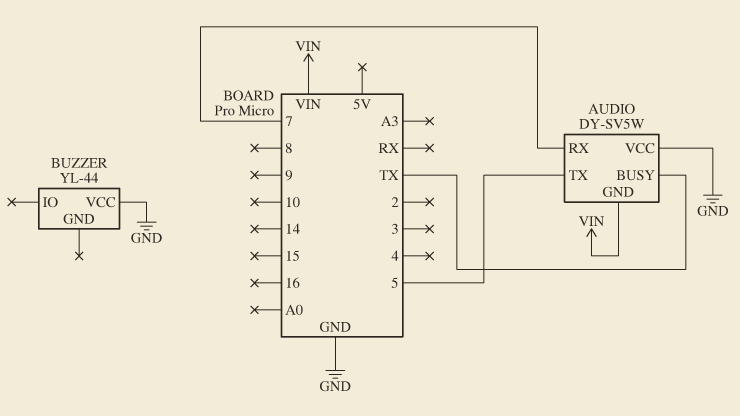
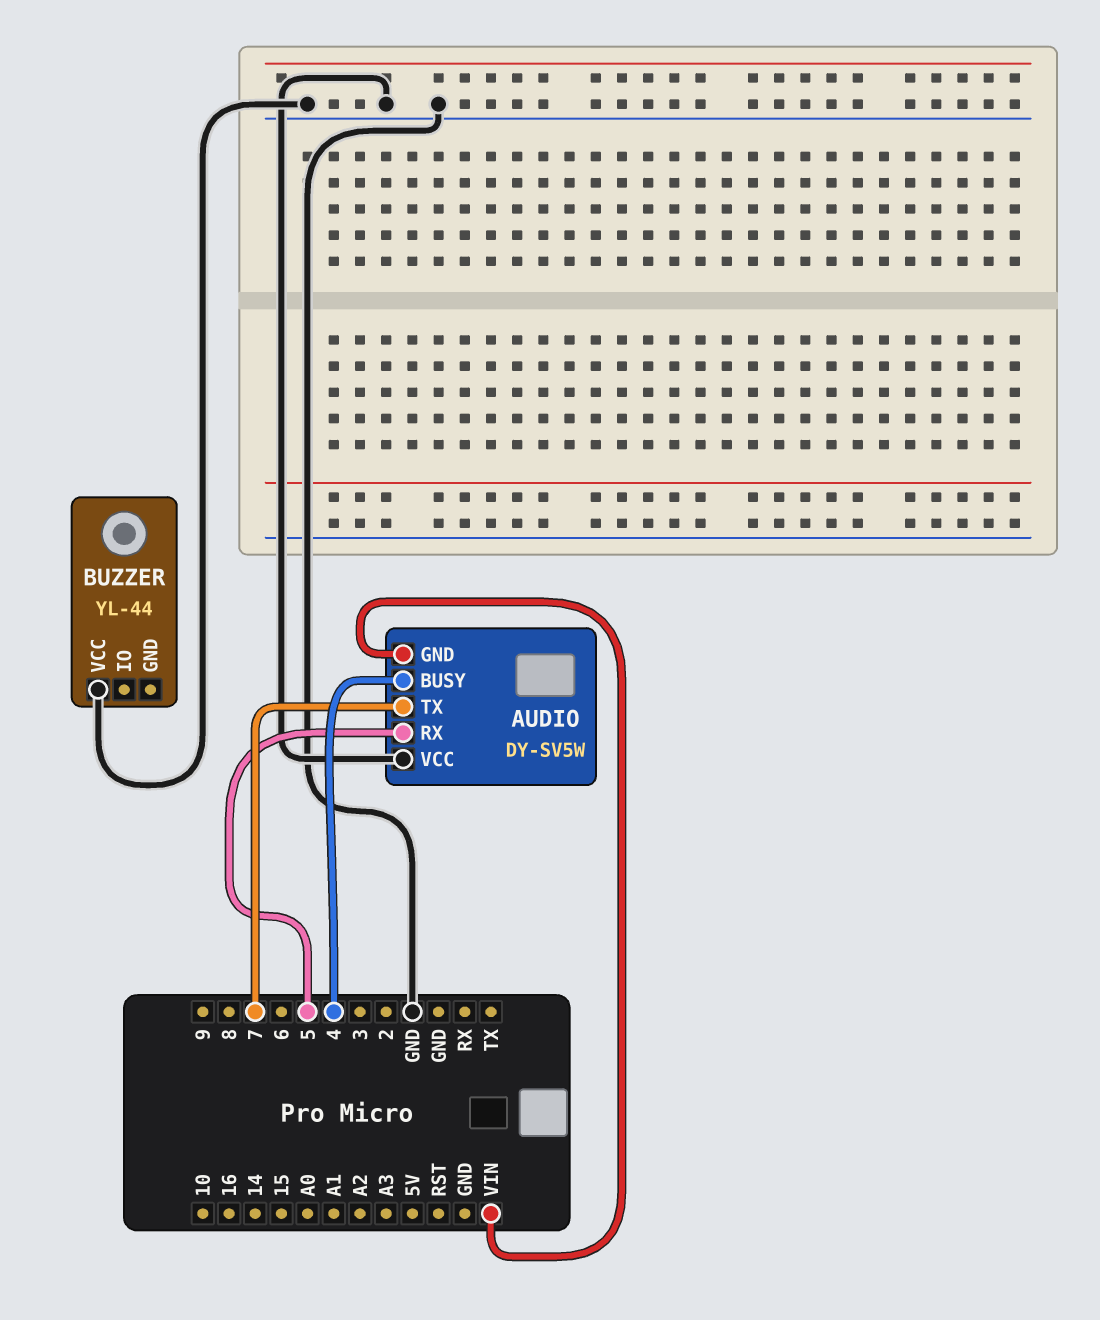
AUDIO pin BUSY: TX -> 4
AUDIO pin RX: 7 -> 5
AUDIO pin TX: 5 -> 7

